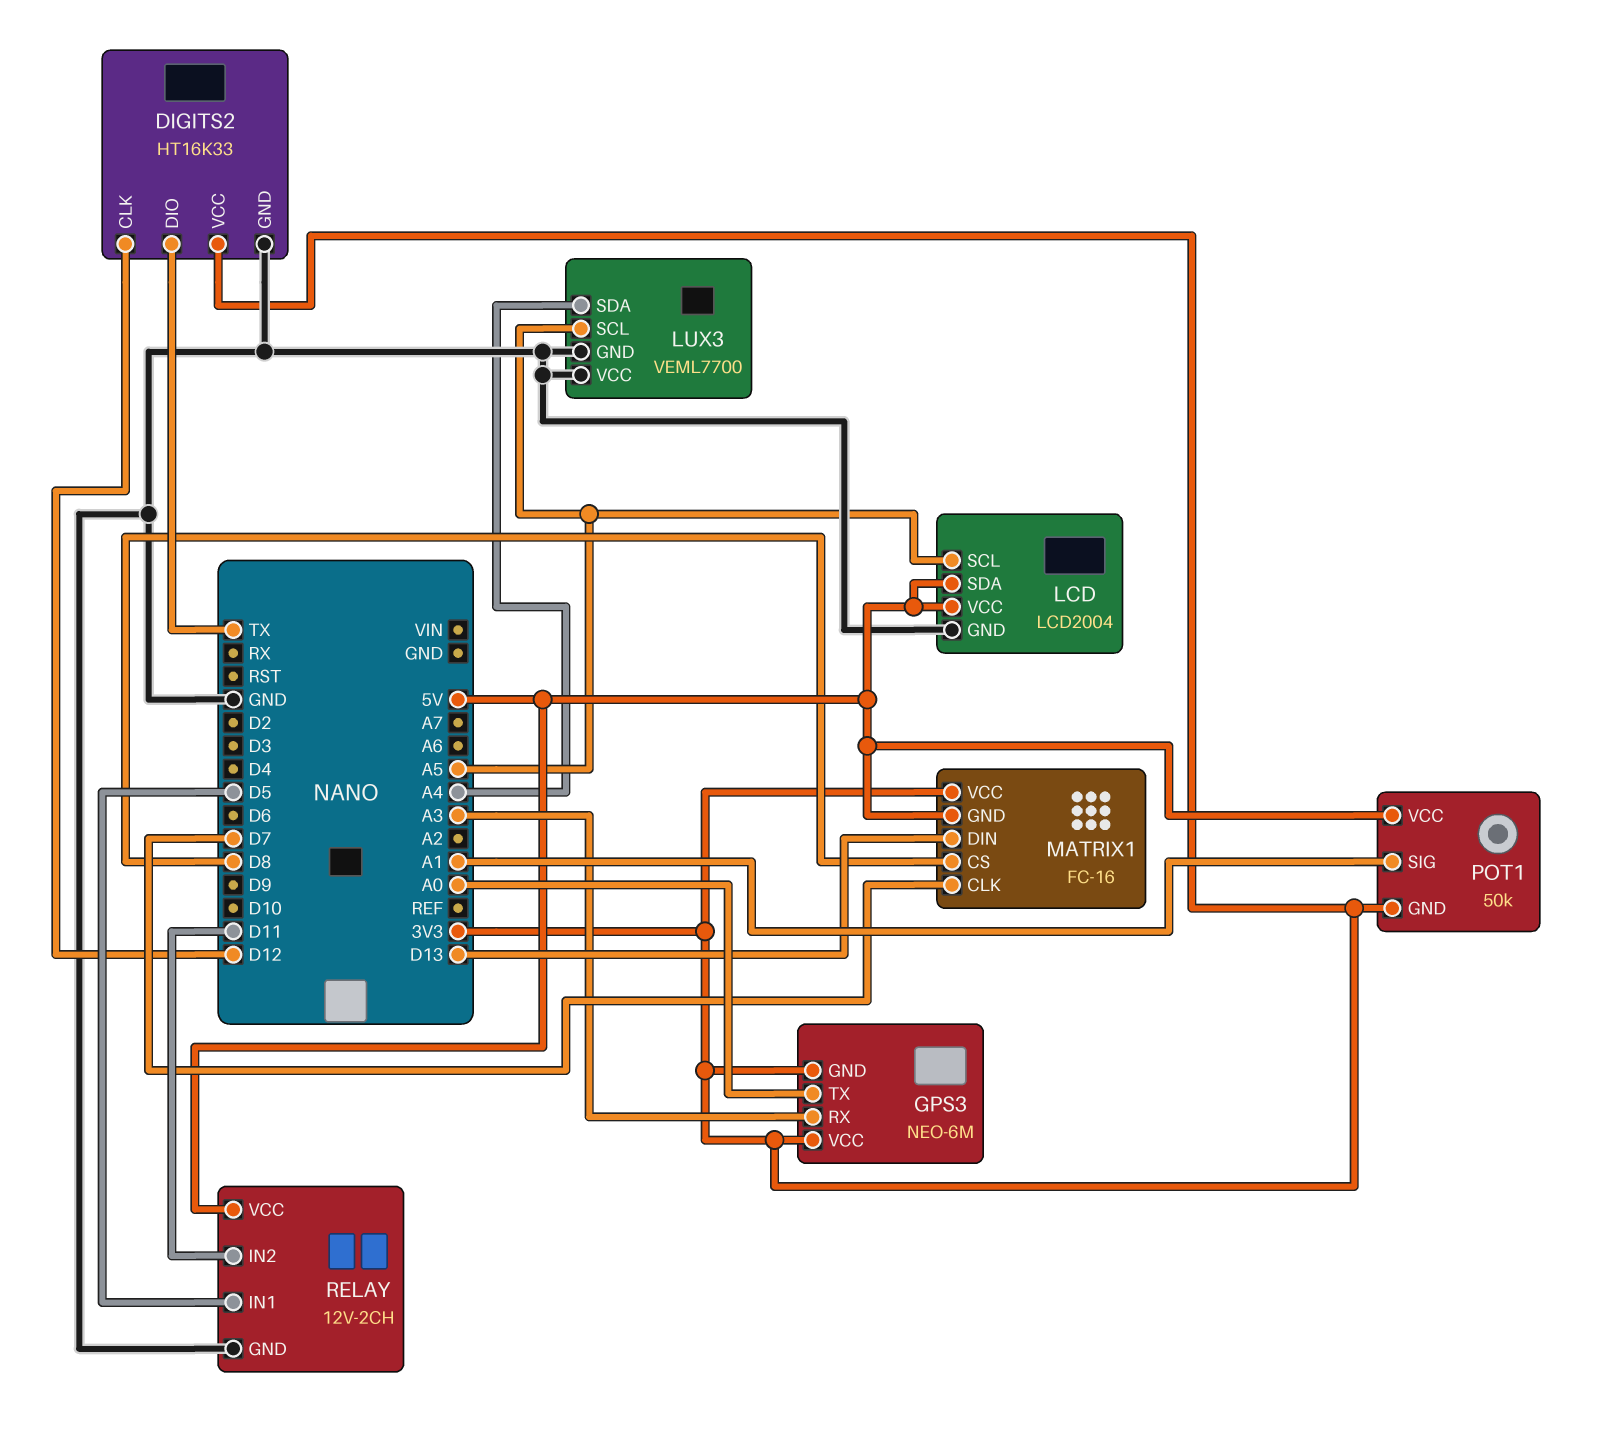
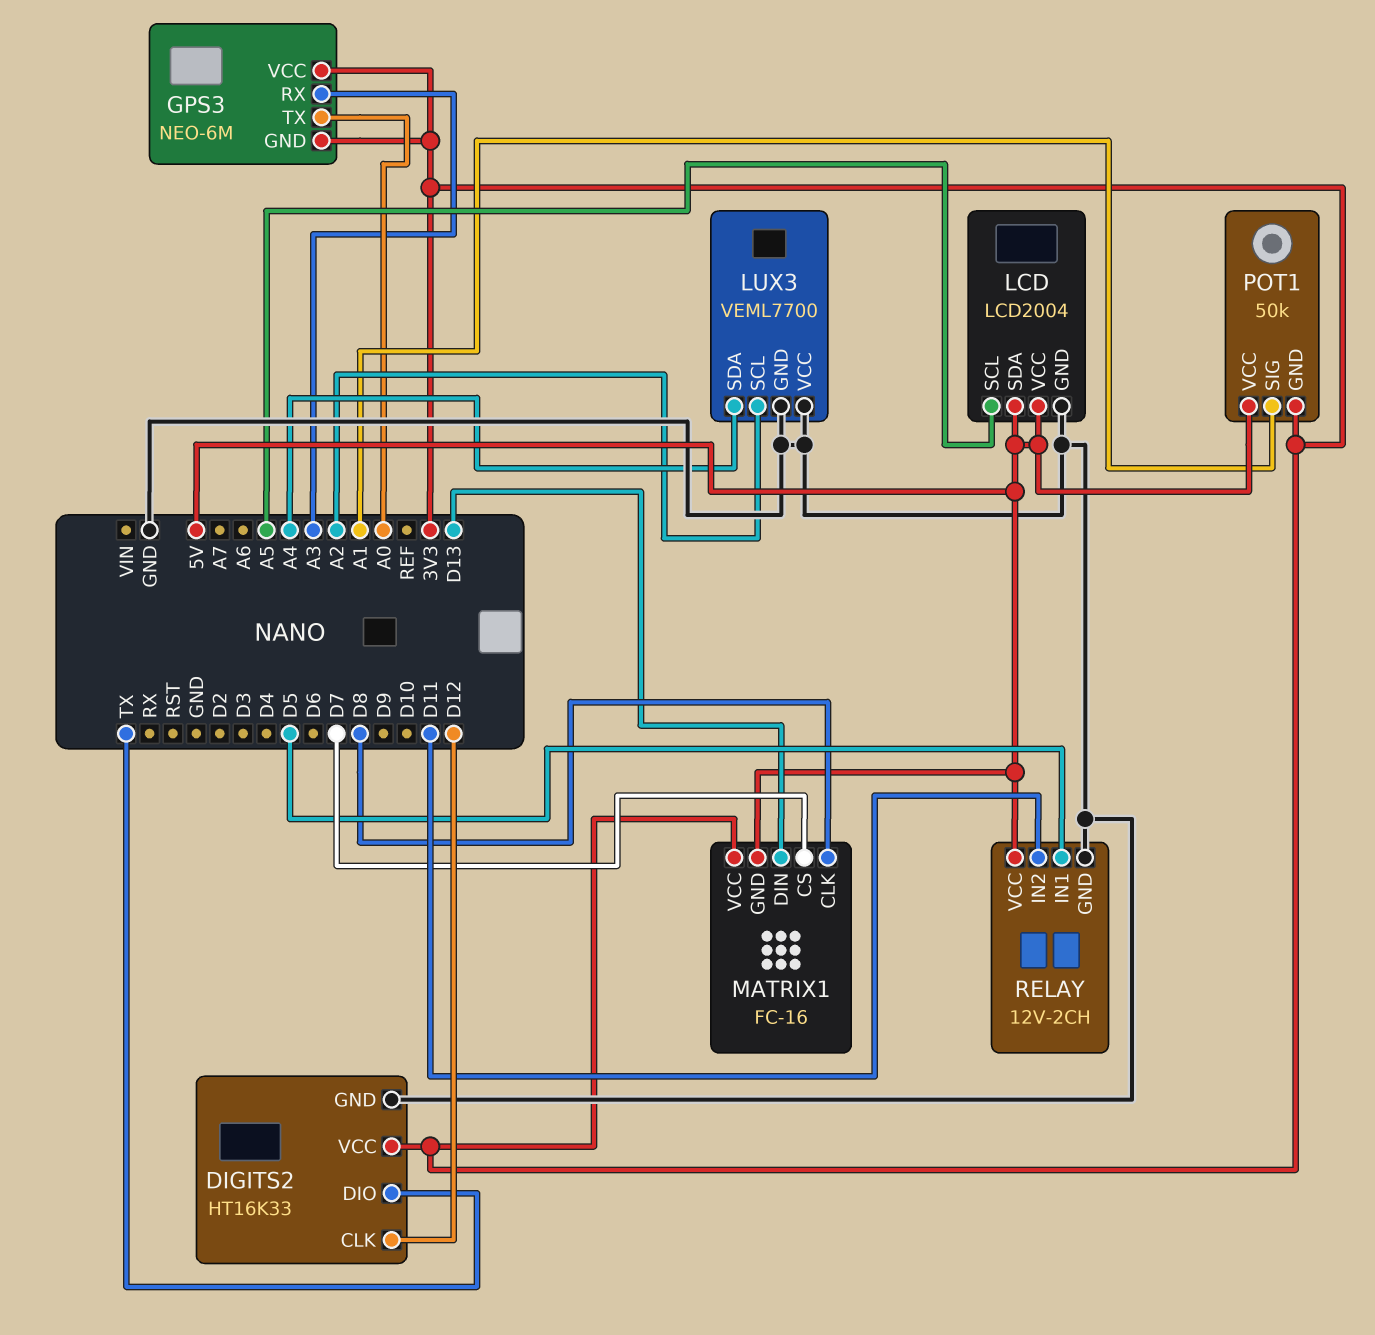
LUX3 pin SCL: A5 -> A2
MATRIX1 pin CLK: D7 -> D8
MATRIX1 pin CS: D8 -> D7

